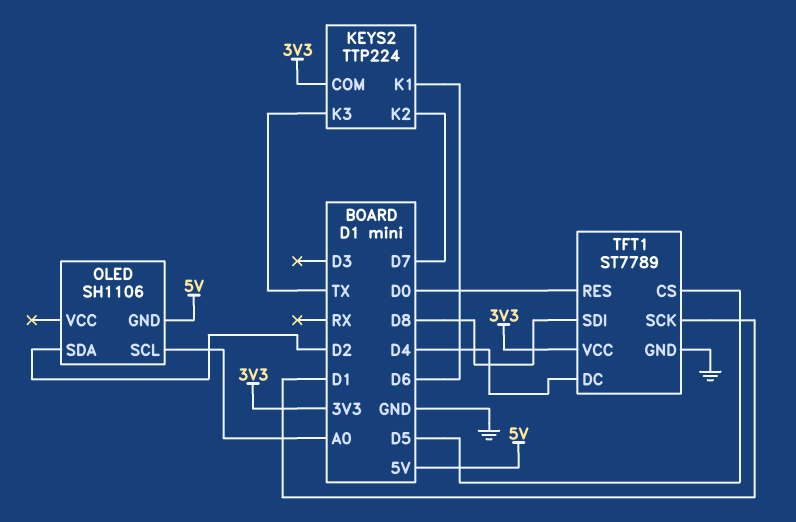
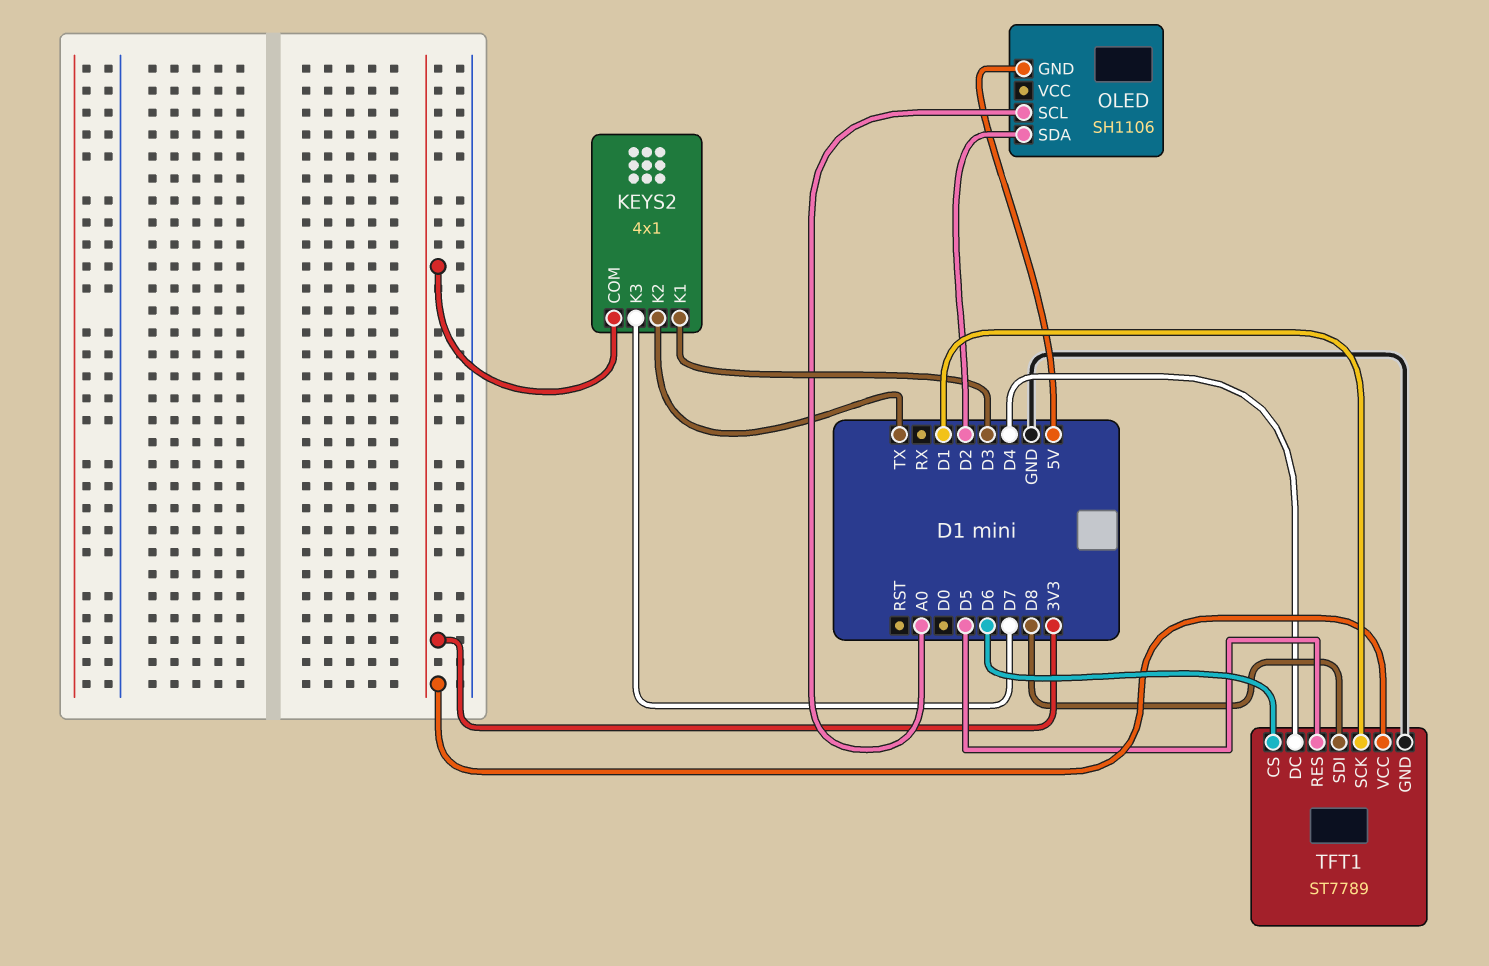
KEYS2: TTP224 -> 4x1
KEYS2 pin K1: D6 -> D3
KEYS2 pin K2: D7 -> TX
KEYS2 pin K3: TX -> D7
TFT1 pin CS: D5 -> D6
TFT1 pin RES: D0 -> D5

